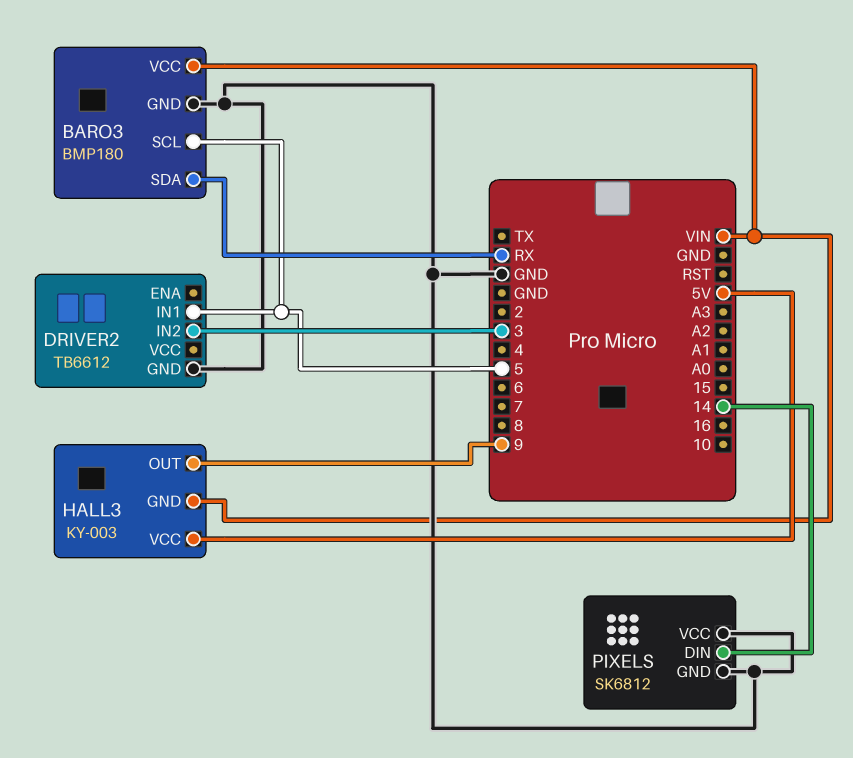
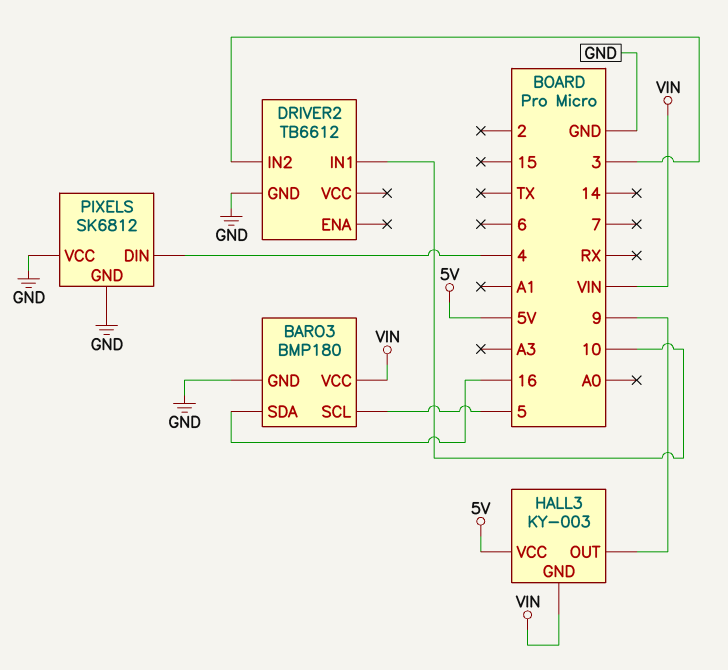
BARO3 pin SDA: RX -> 16
DRIVER2 pin IN1: 5 -> 10
PIXELS pin DIN: 14 -> 4

